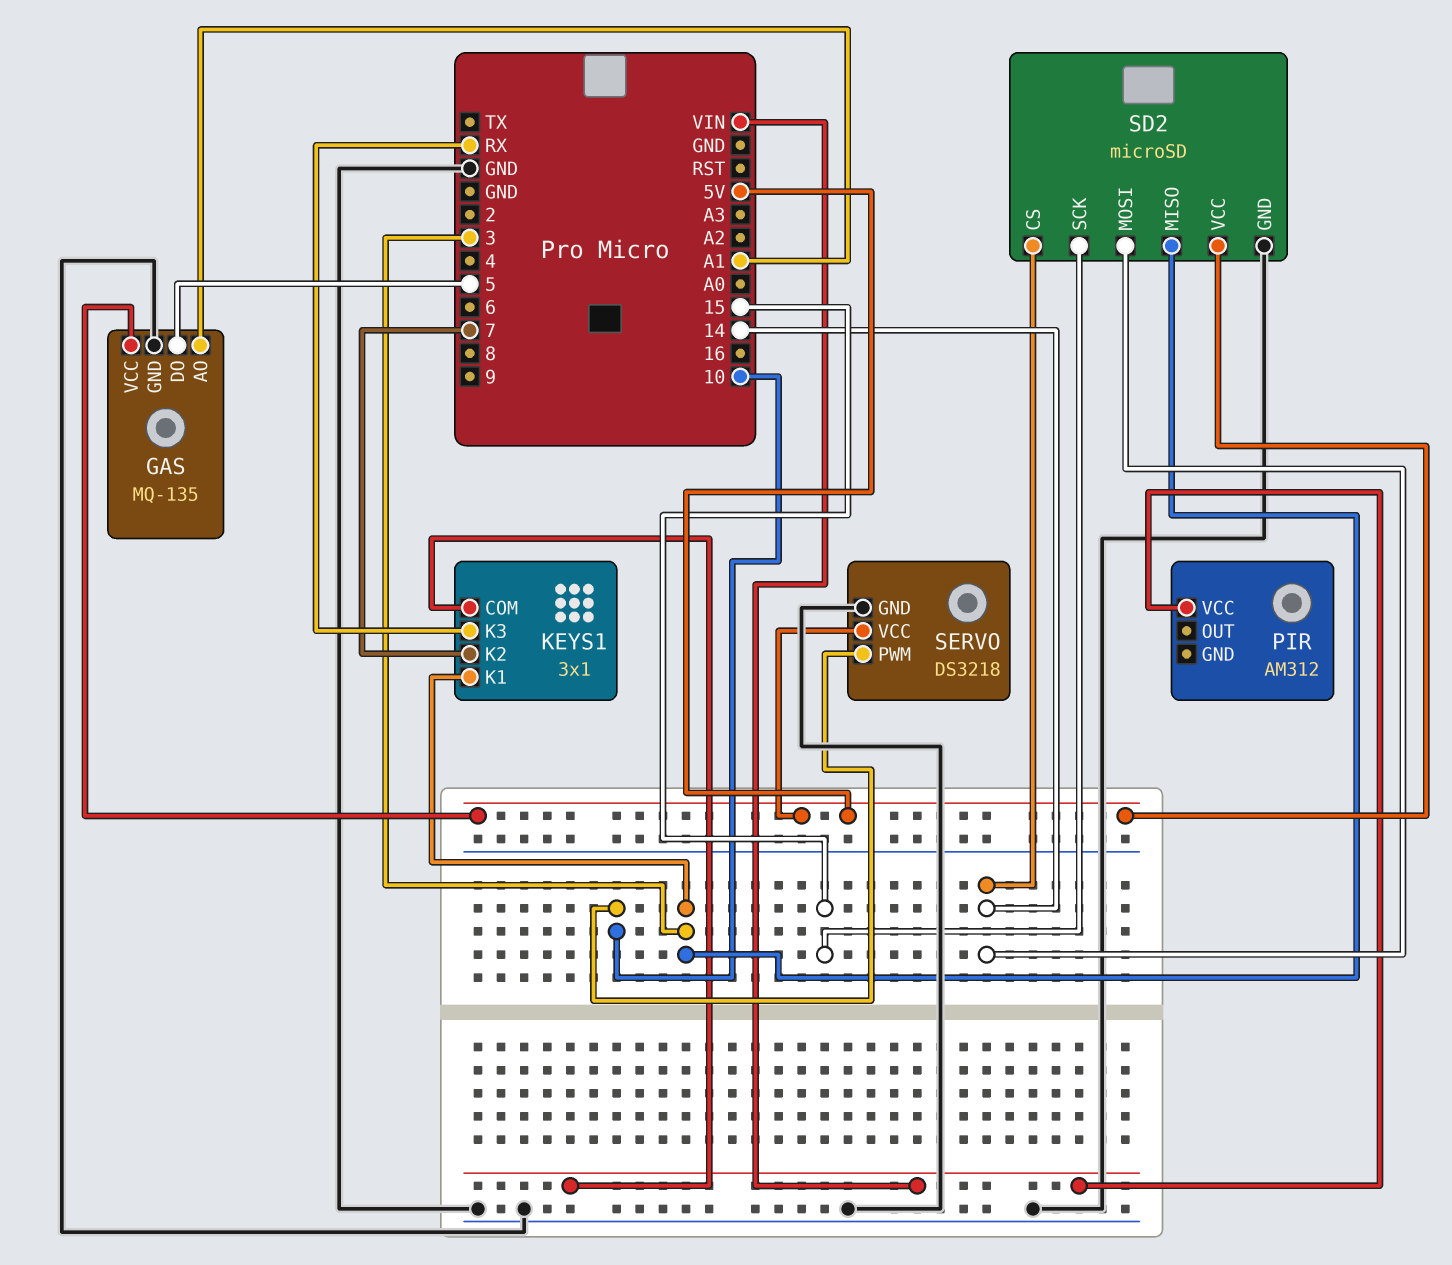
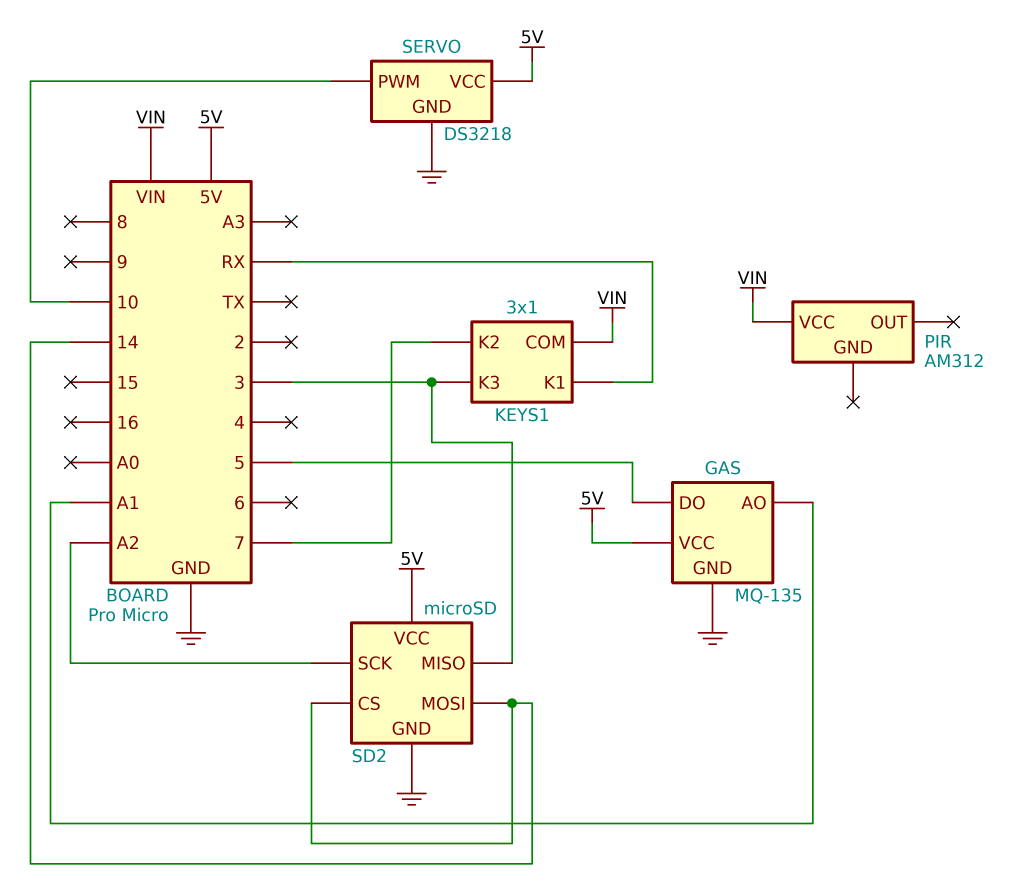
KEYS1 pin K1: 3 -> RX
KEYS1 pin K3: RX -> 3
SD2 pin SCK: 15 -> A2

